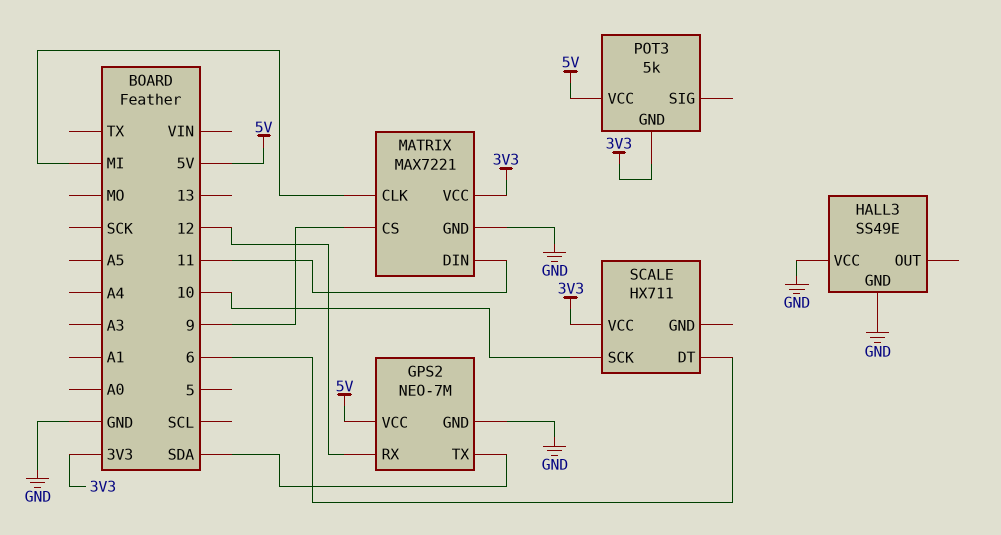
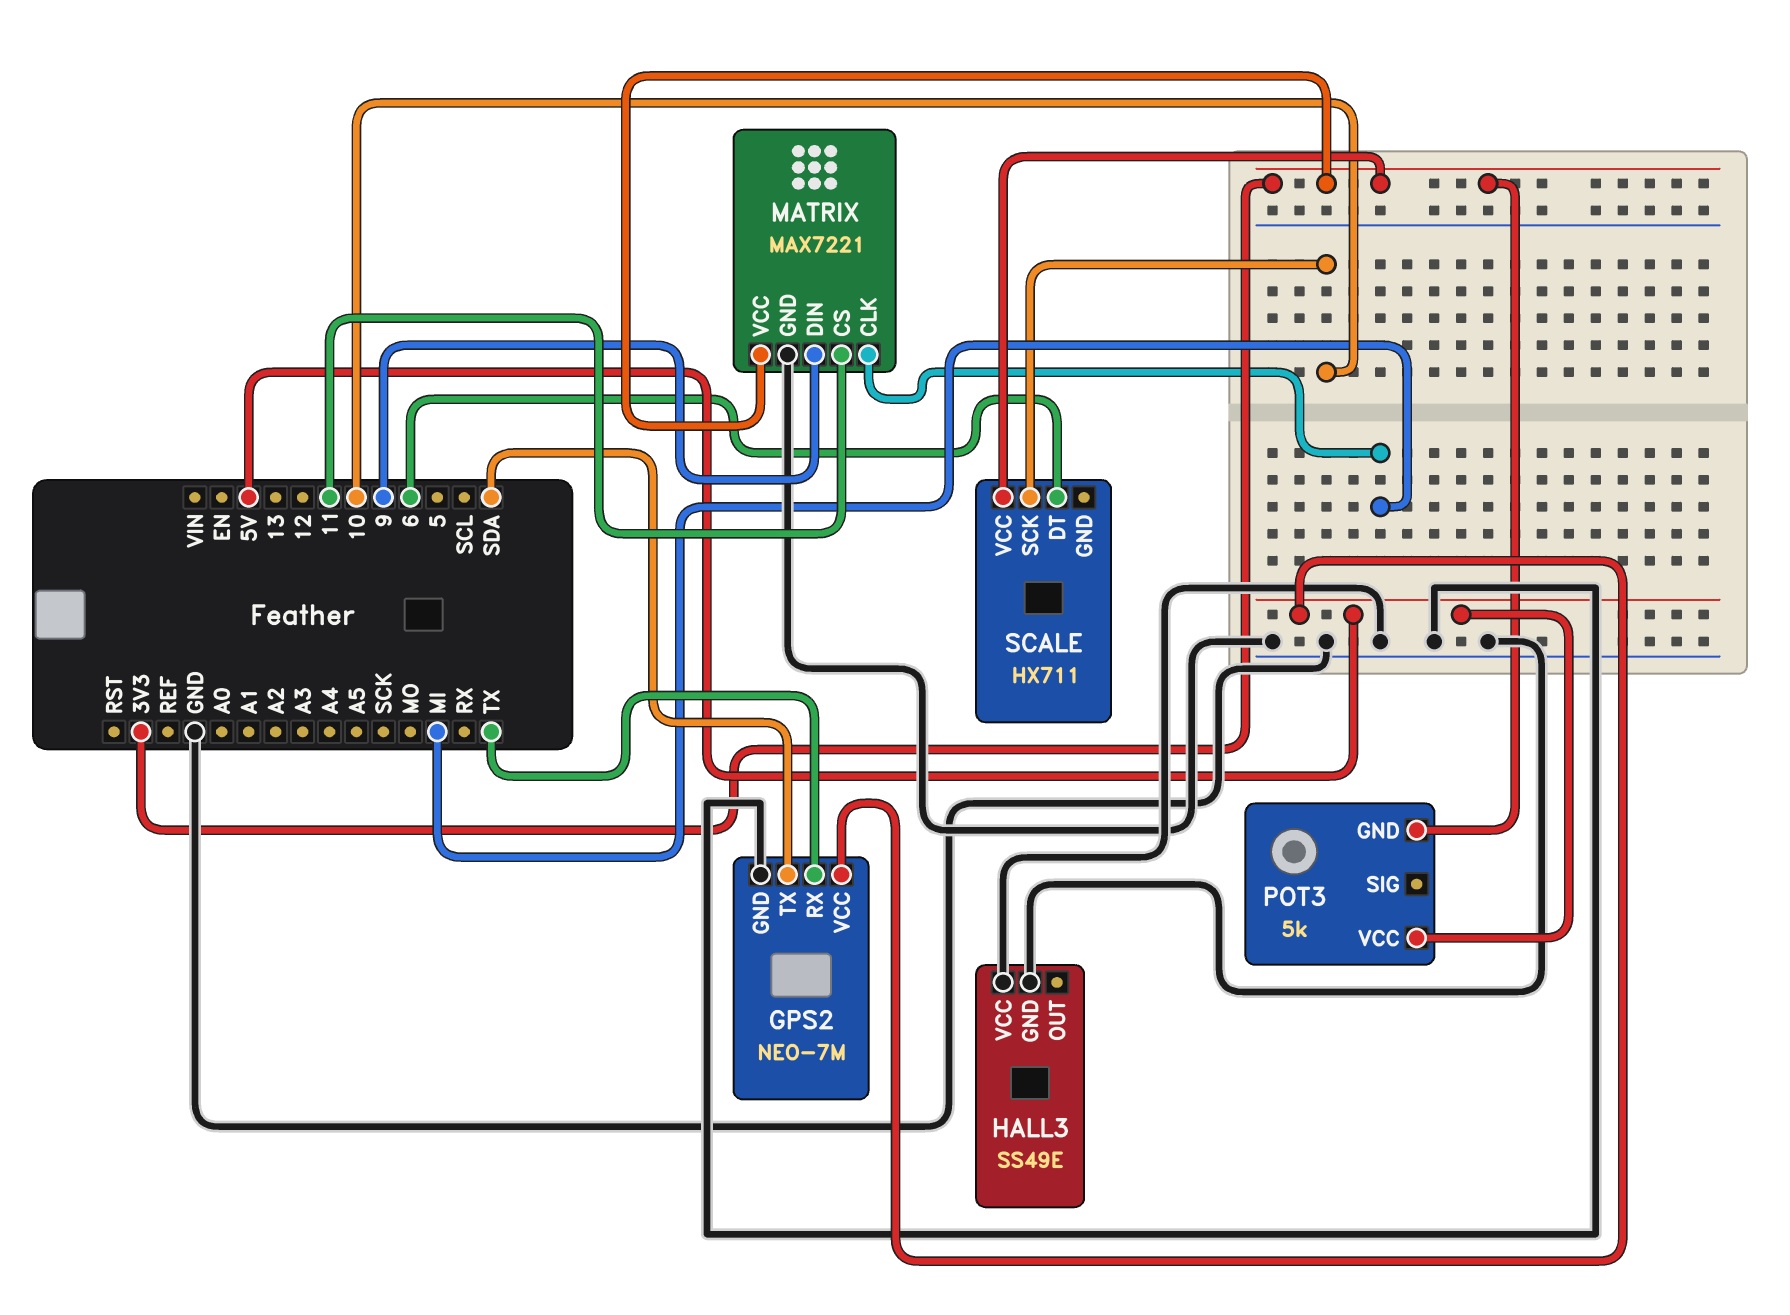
GPS2 pin RX: 12 -> TX
MATRIX pin CS: 9 -> 11
MATRIX pin DIN: 11 -> 9

